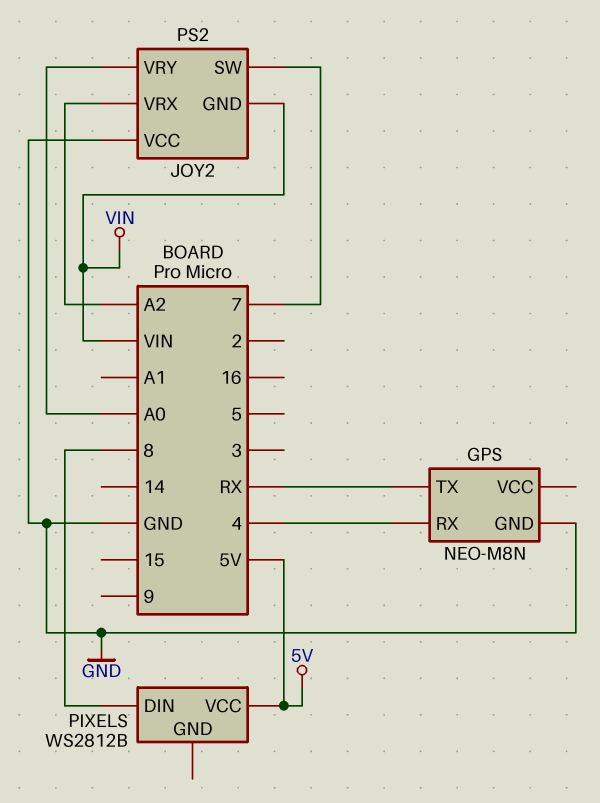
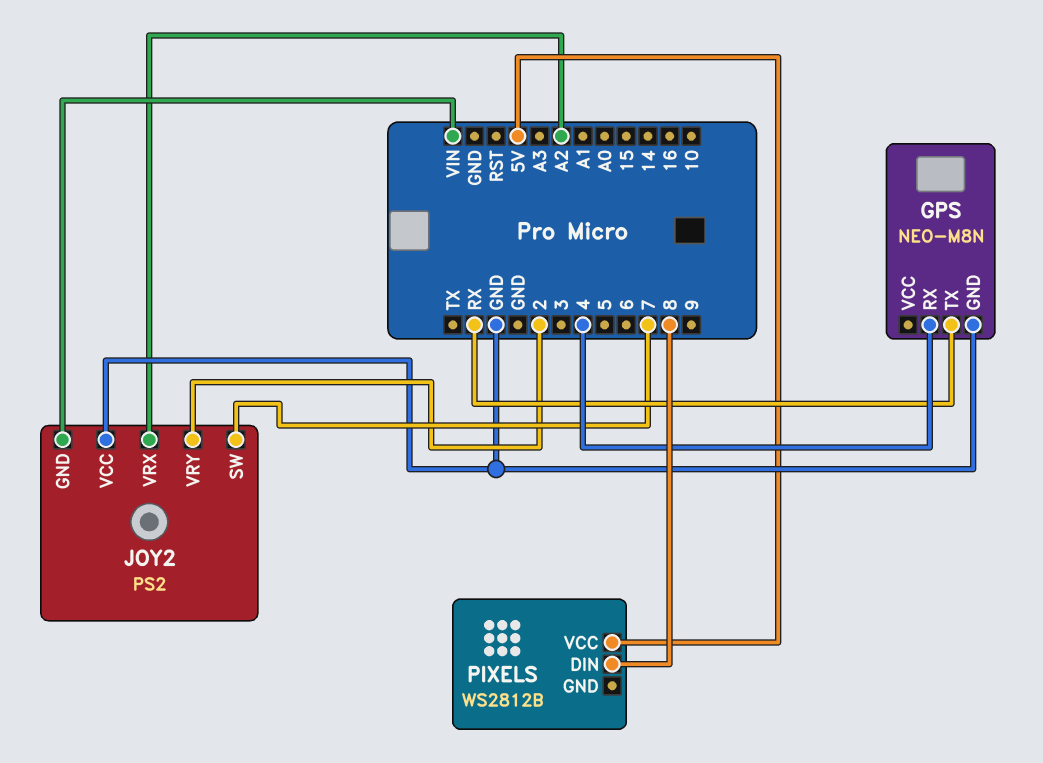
JOY2 pin VRY: A0 -> 2

